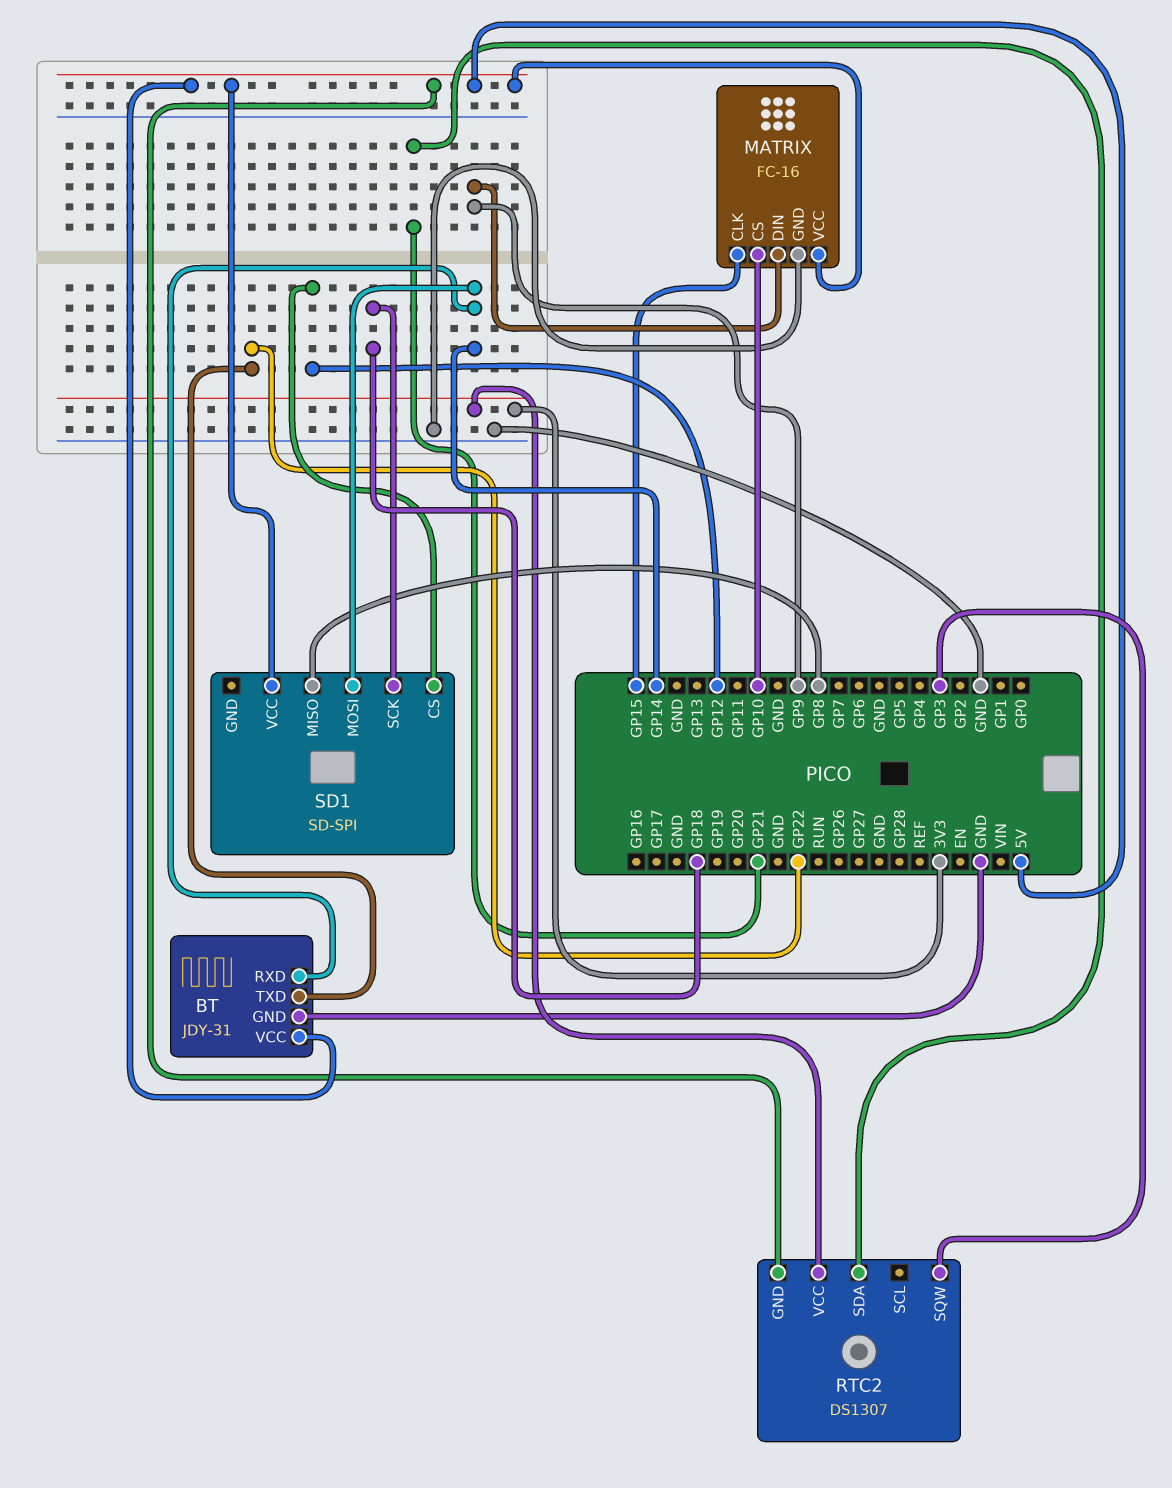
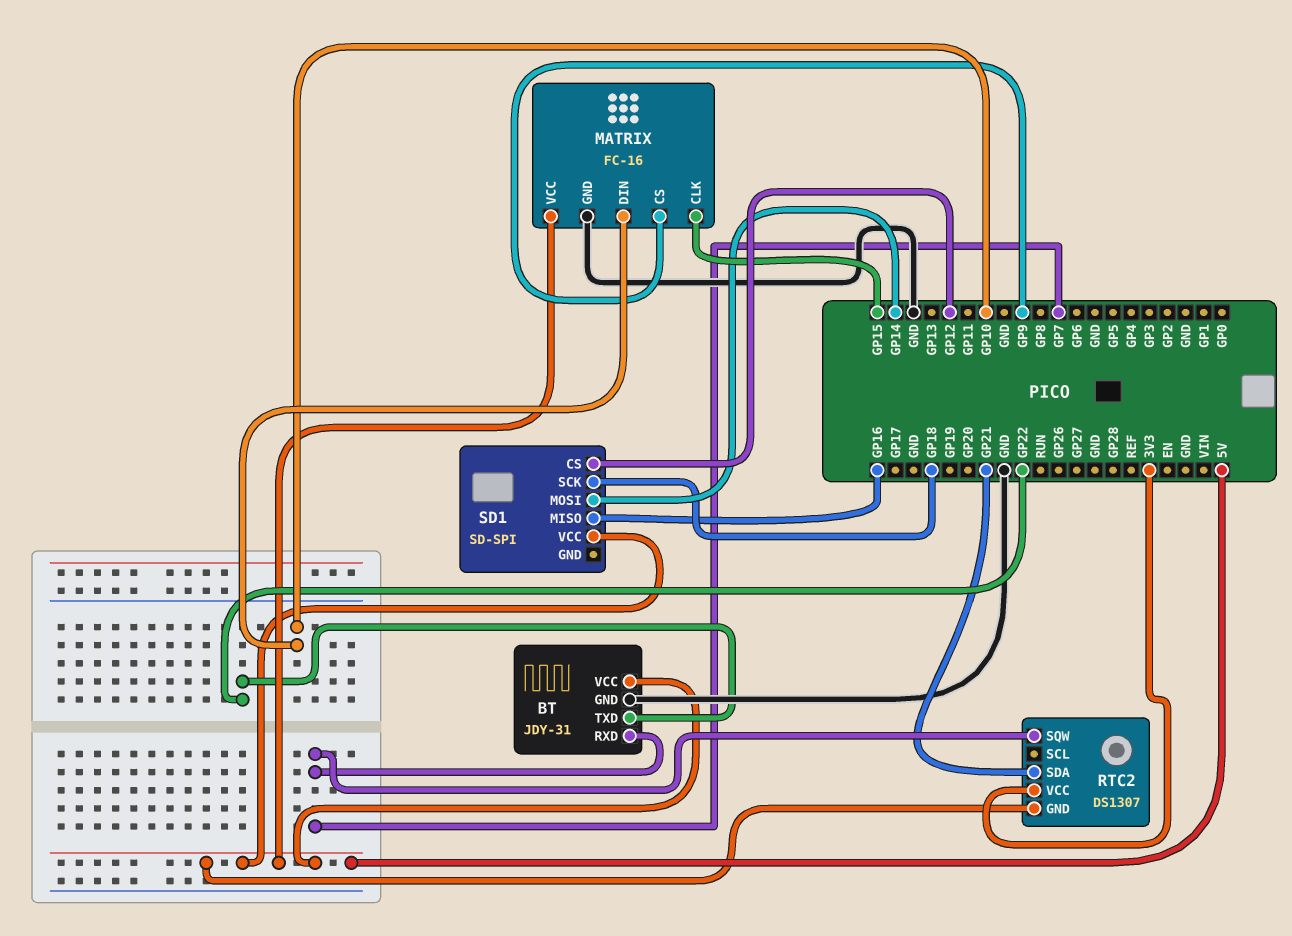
BT pin RXD: GP14 -> GP7
MATRIX pin CS: GP10 -> GP9
MATRIX pin DIN: GP9 -> GP10
RTC2 pin SQW: GP3 -> GP7
SD1 pin MISO: GP8 -> GP16

